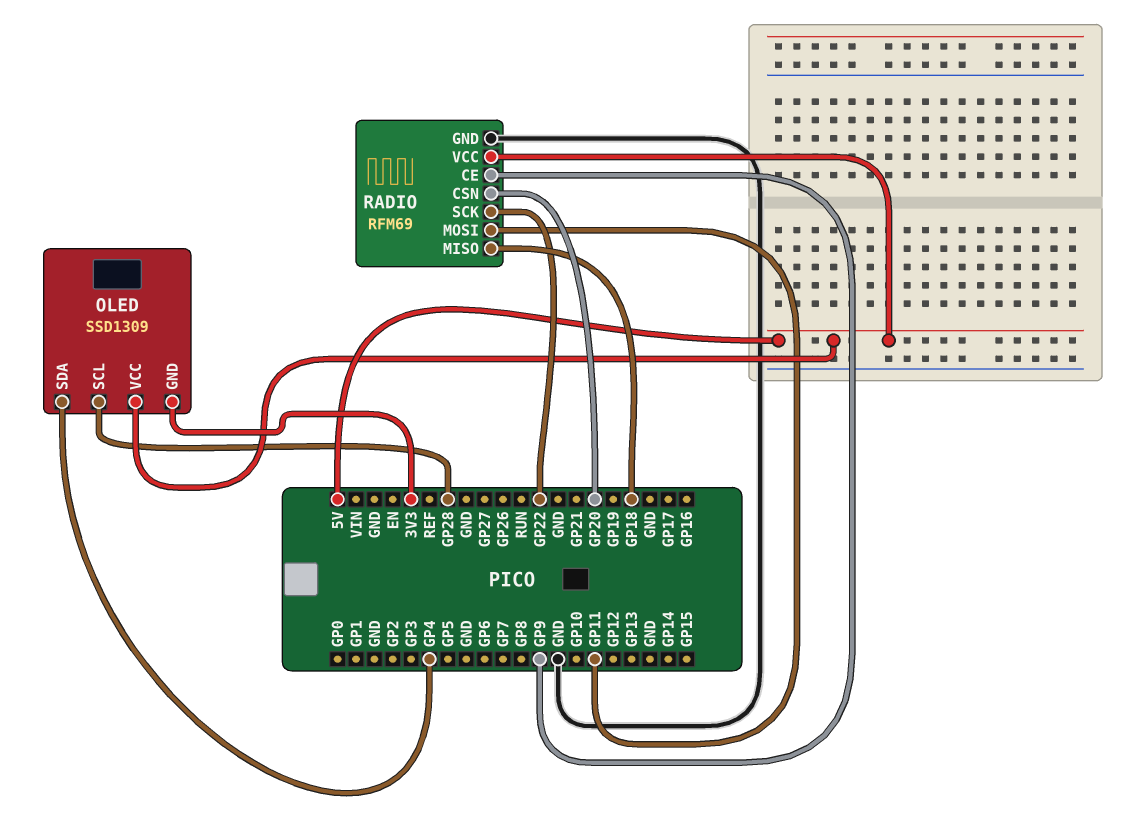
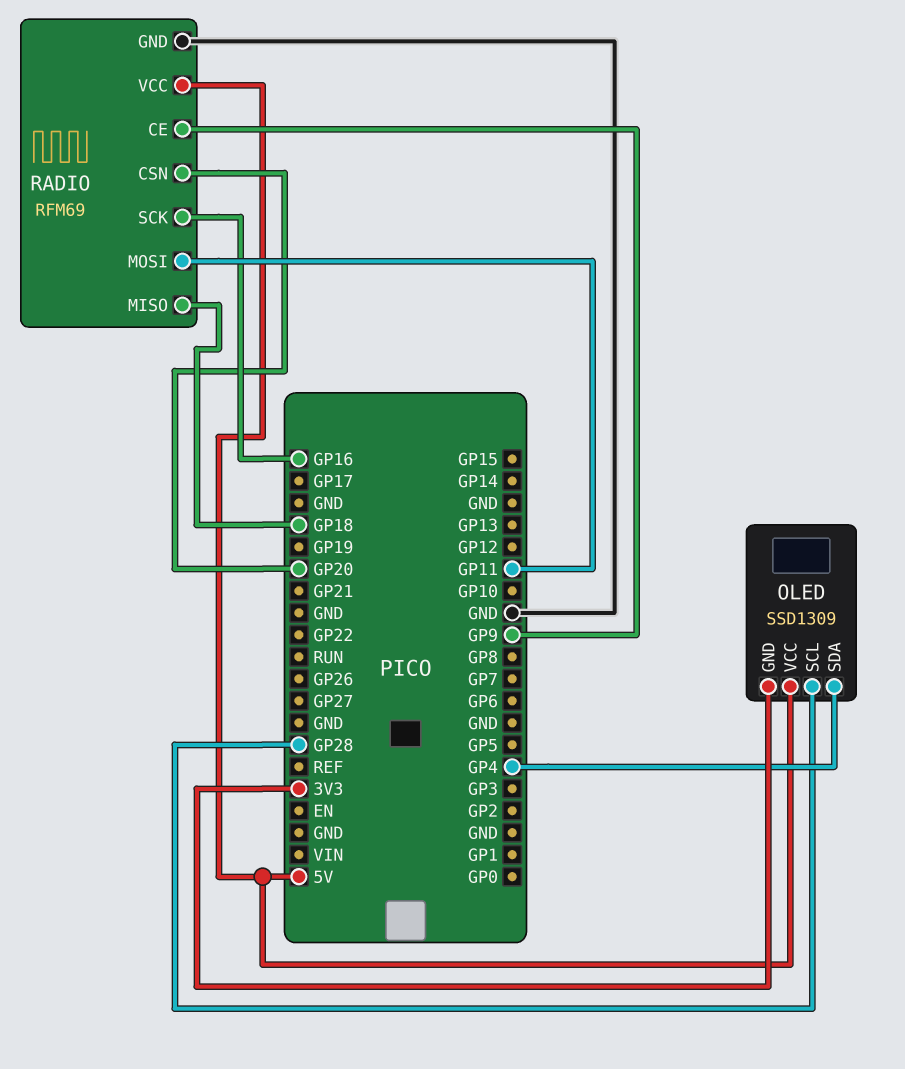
RADIO pin SCK: GP22 -> GP16

